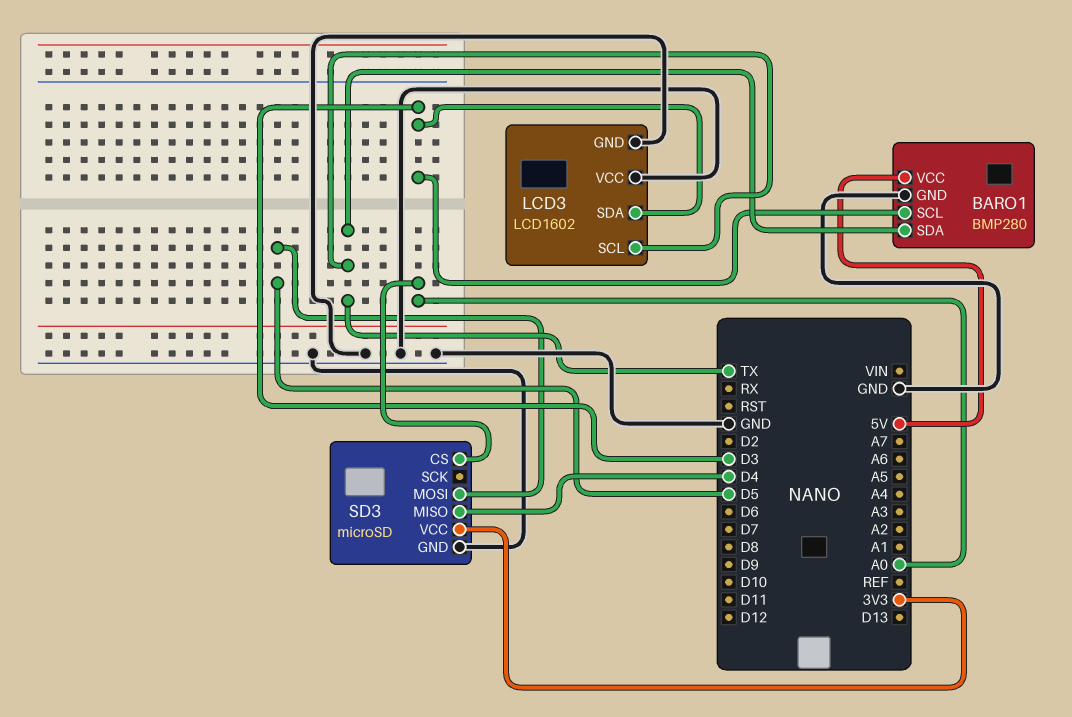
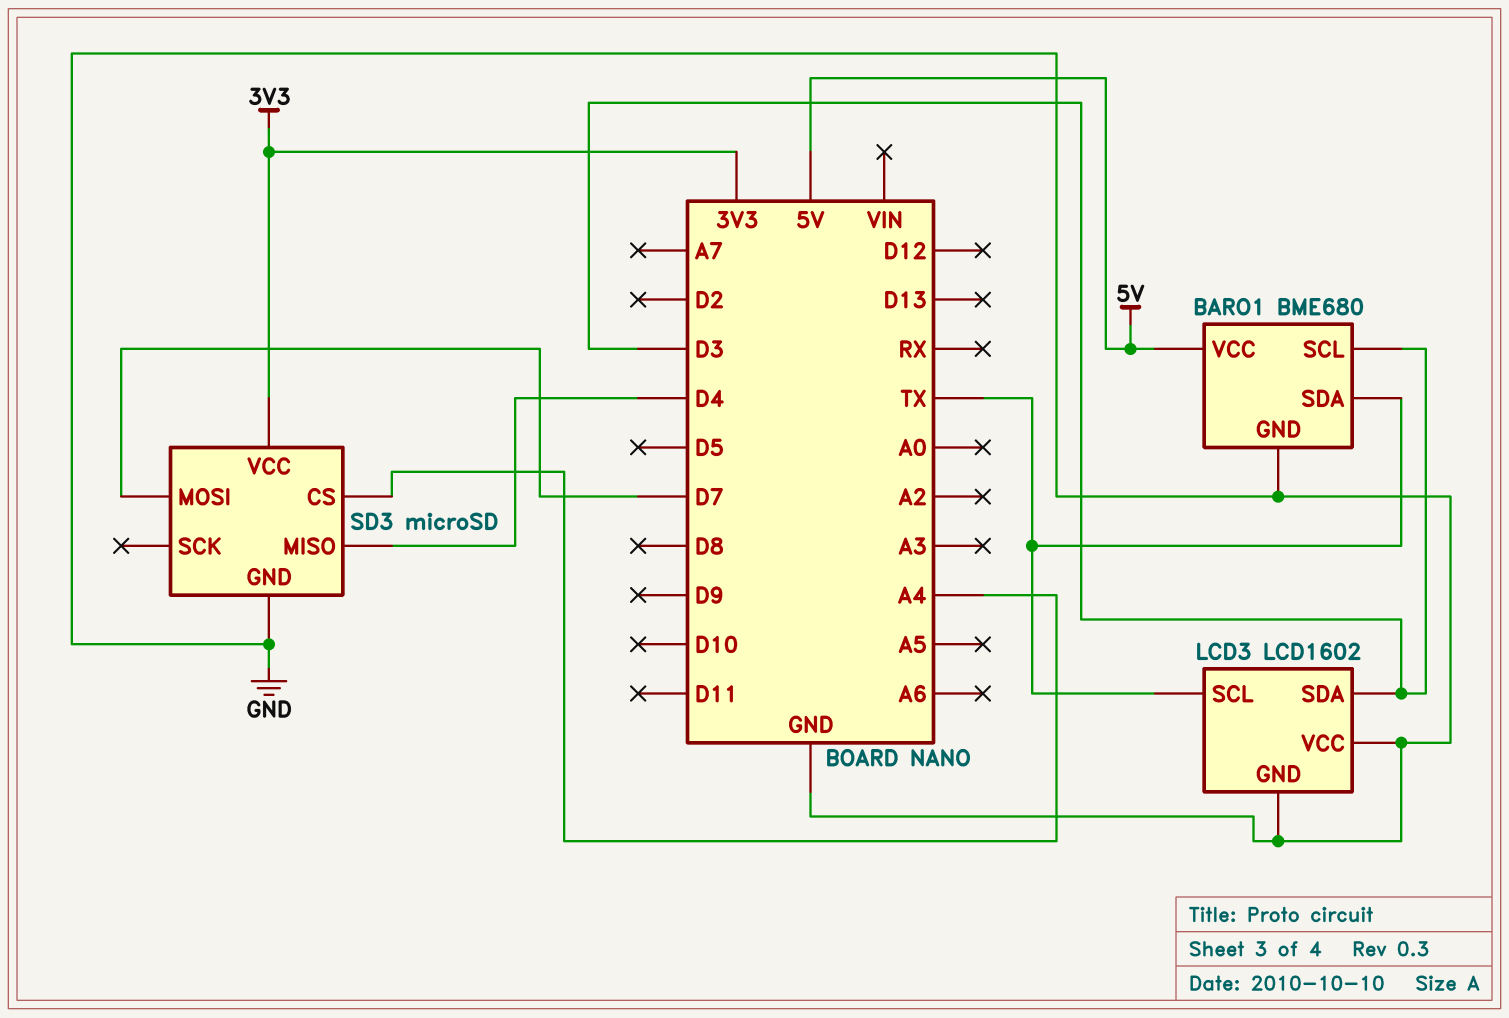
BARO1: BMP280 -> BME680
SD3 pin CS: A0 -> A4
SD3 pin MOSI: D5 -> D7

